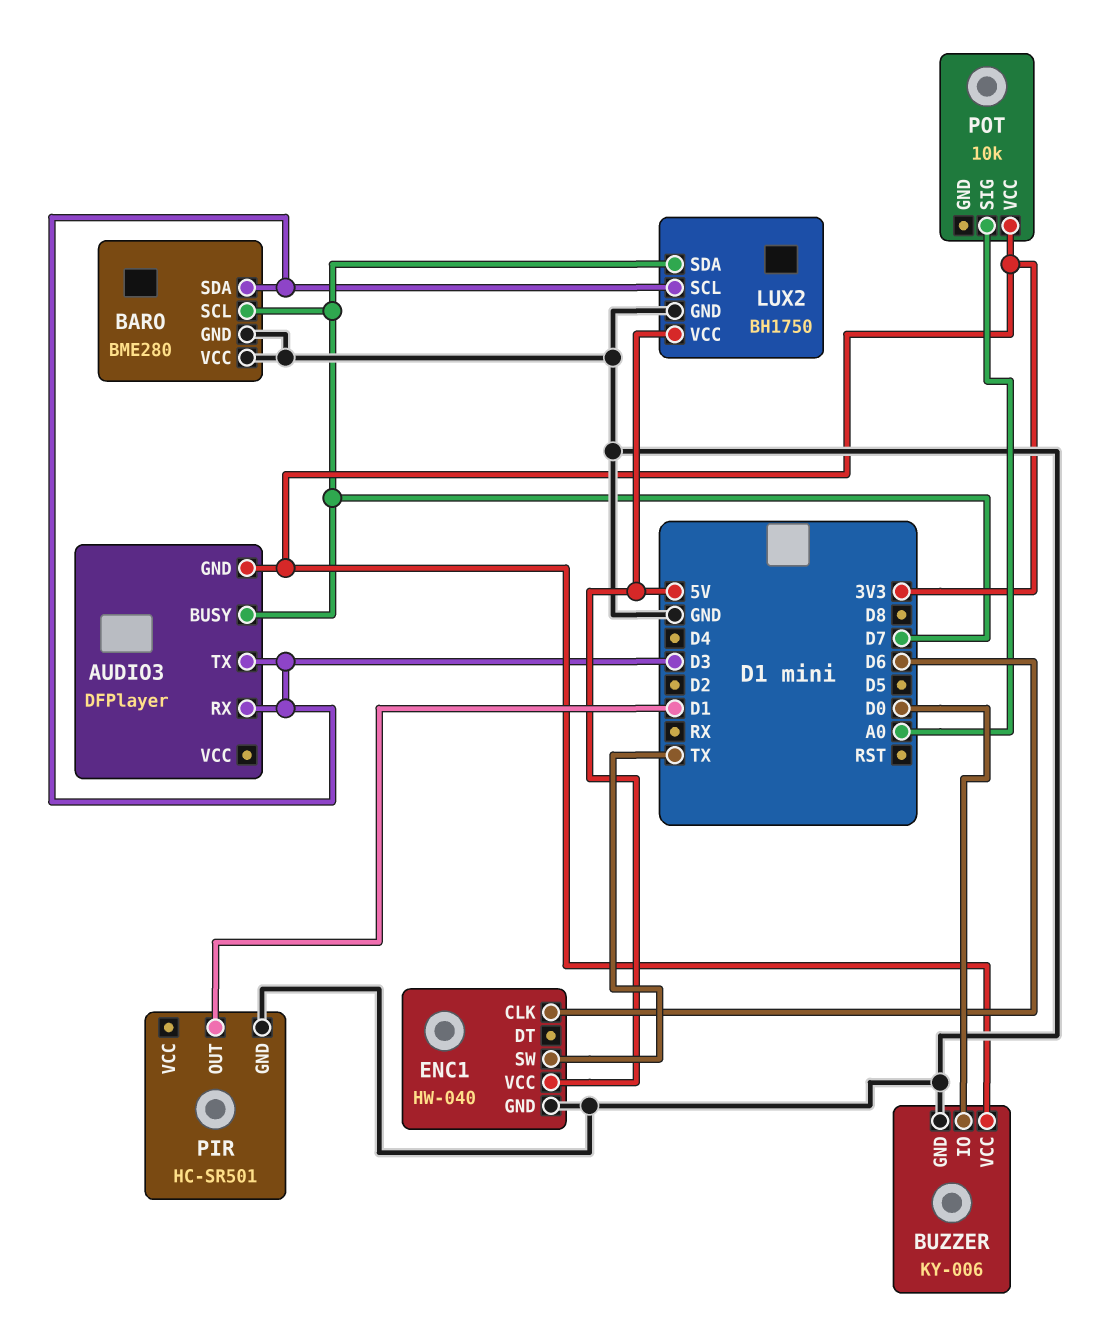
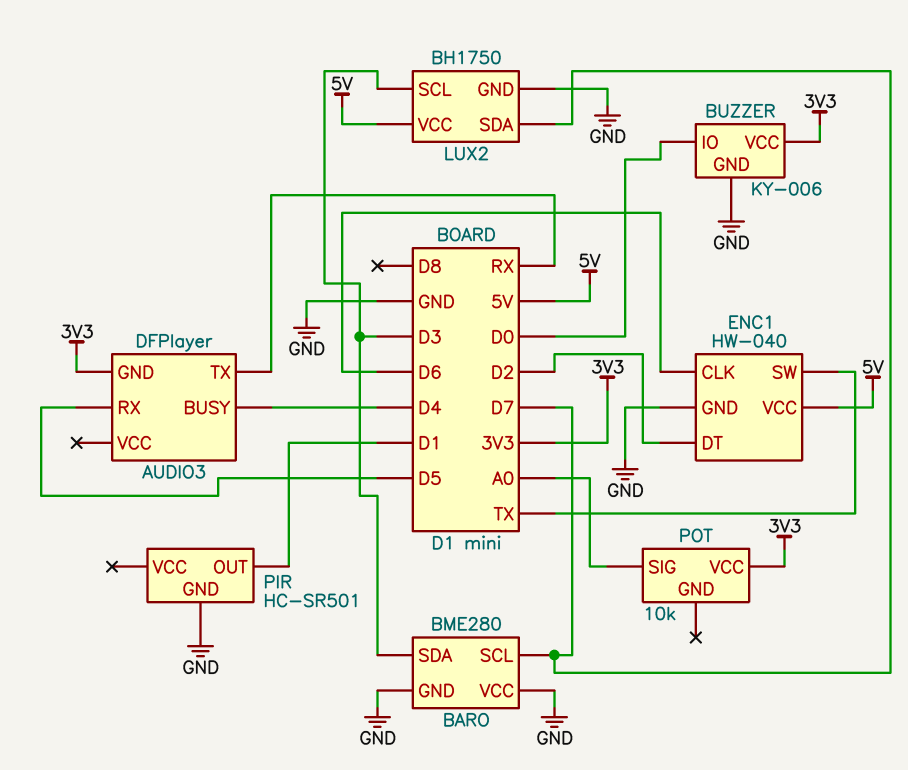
AUDIO3 pin BUSY: D7 -> D4
AUDIO3 pin RX: D3 -> D5
AUDIO3 pin TX: D3 -> RX
ENC1 pin DT: none -> D2

